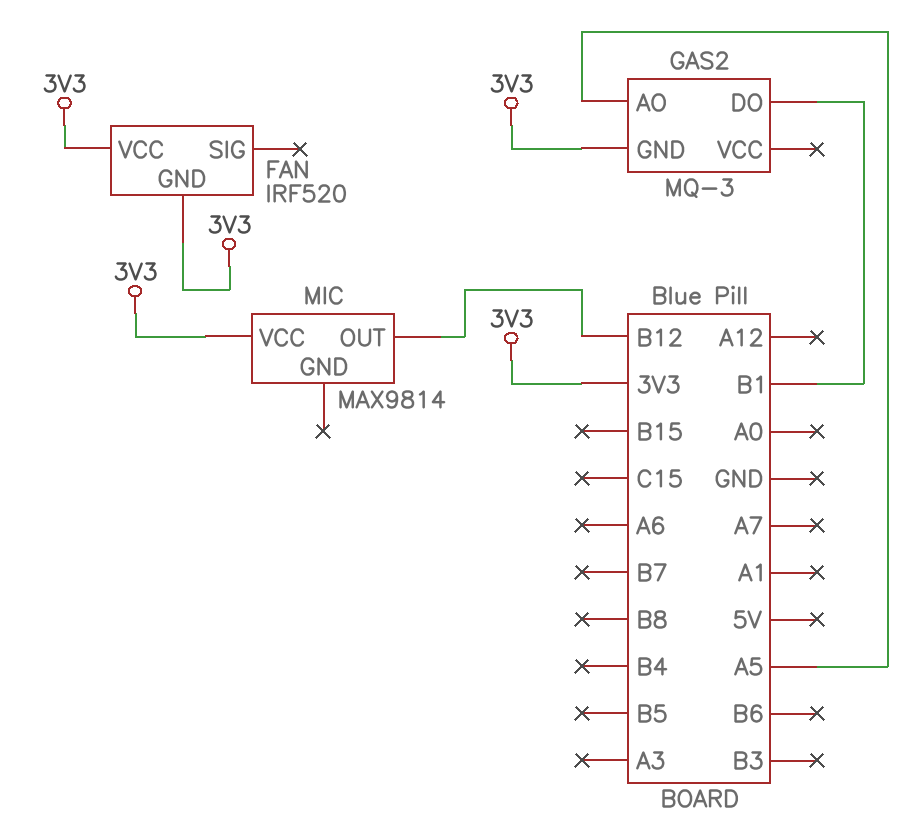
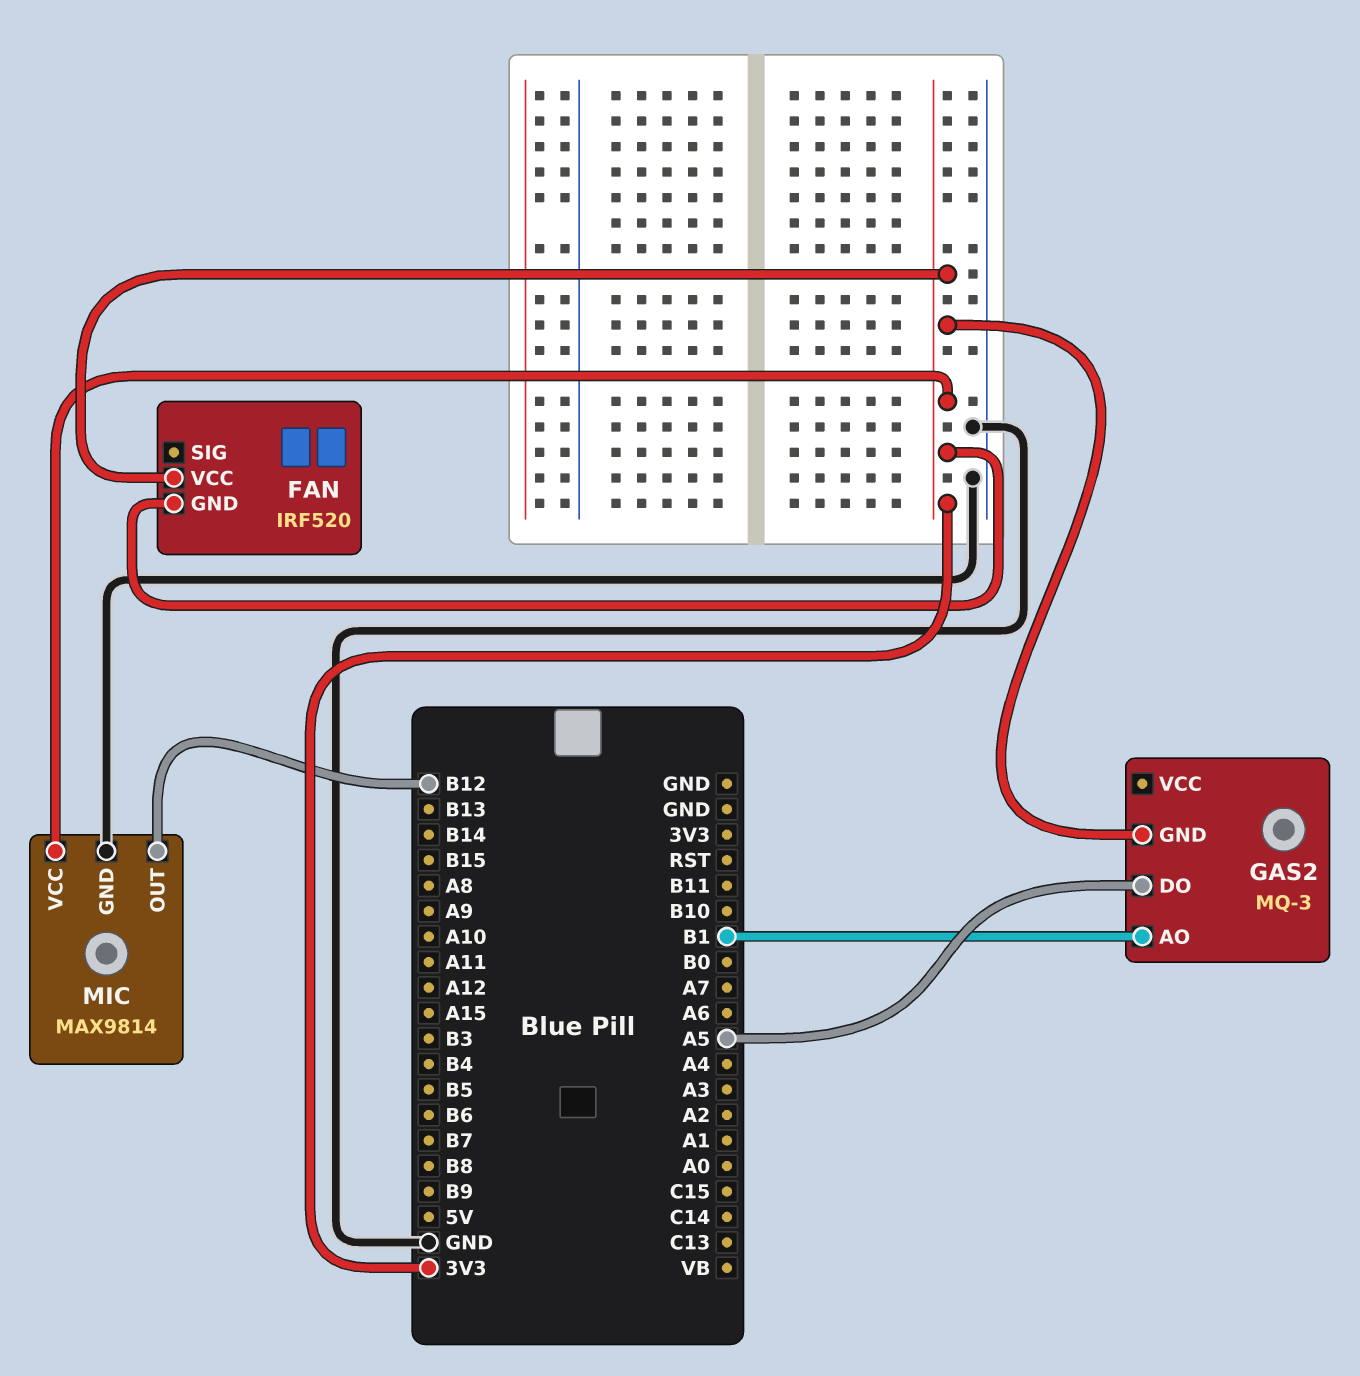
GAS2 pin AO: A5 -> B1
GAS2 pin DO: B1 -> A5
MIC pin GND: none -> GND

